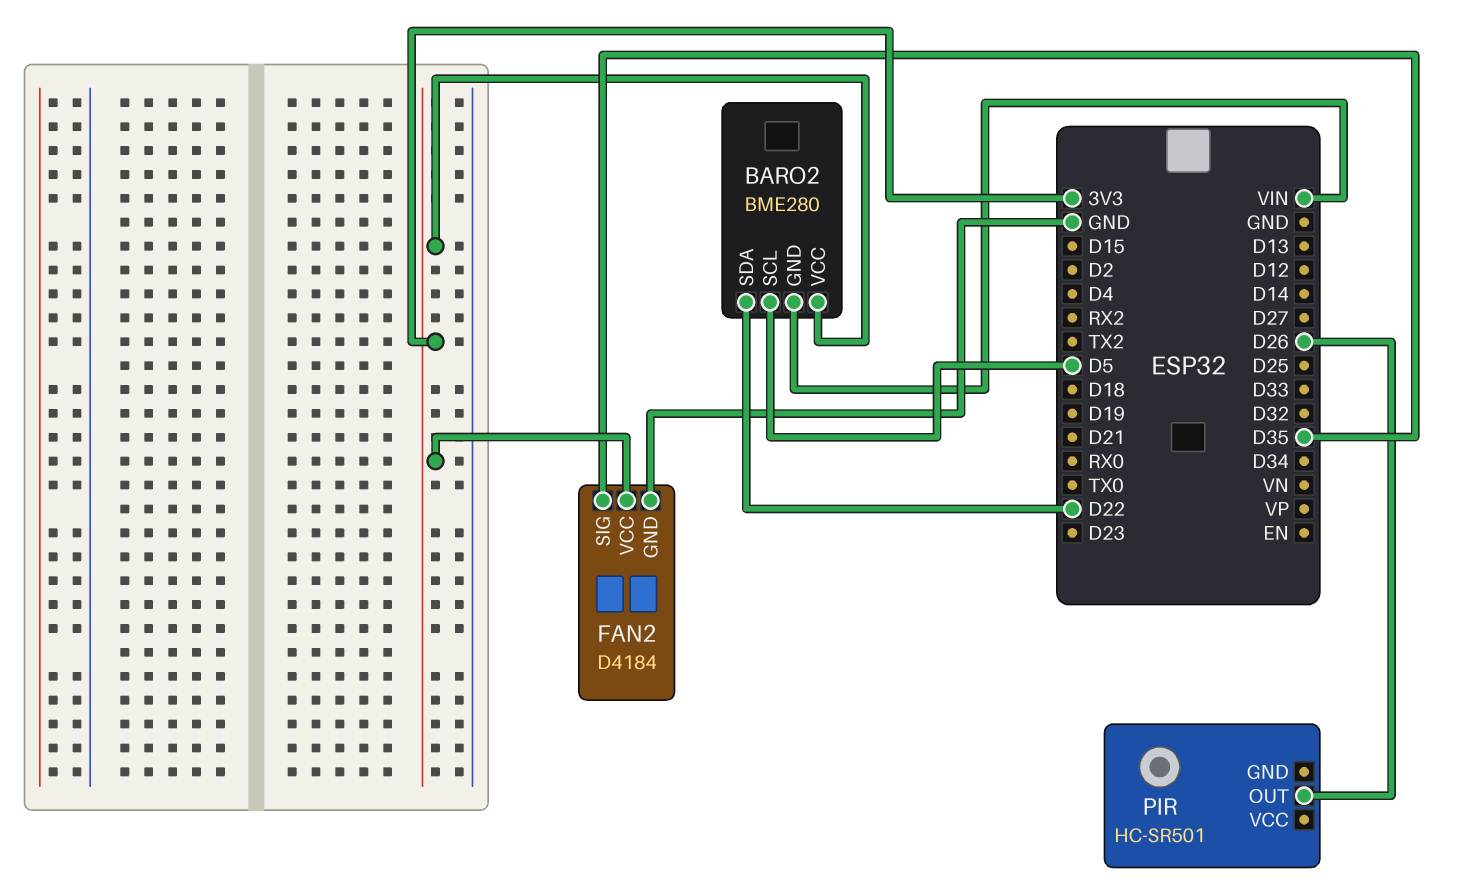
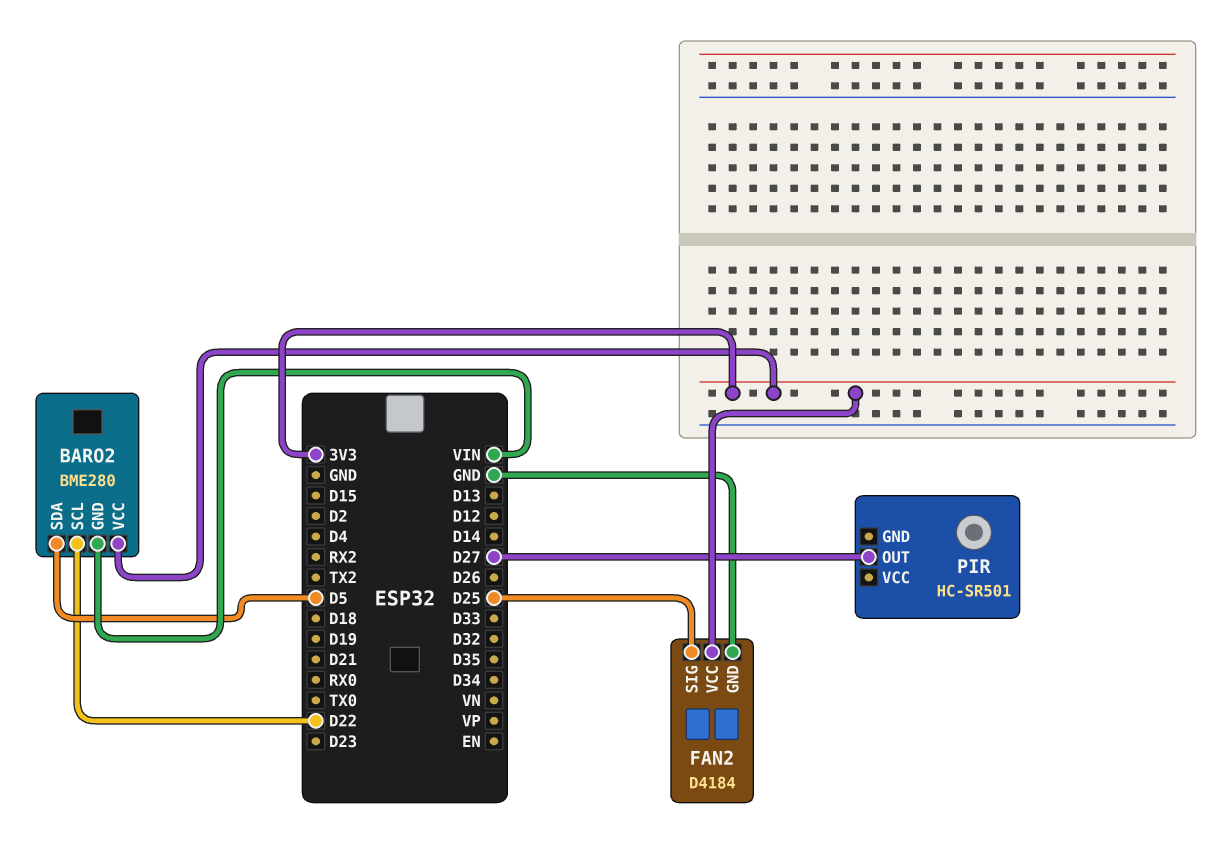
BARO2 pin SCL: D5 -> D22
BARO2 pin SDA: D22 -> D5
FAN2 pin SIG: D35 -> D25
PIR pin OUT: D26 -> D27

